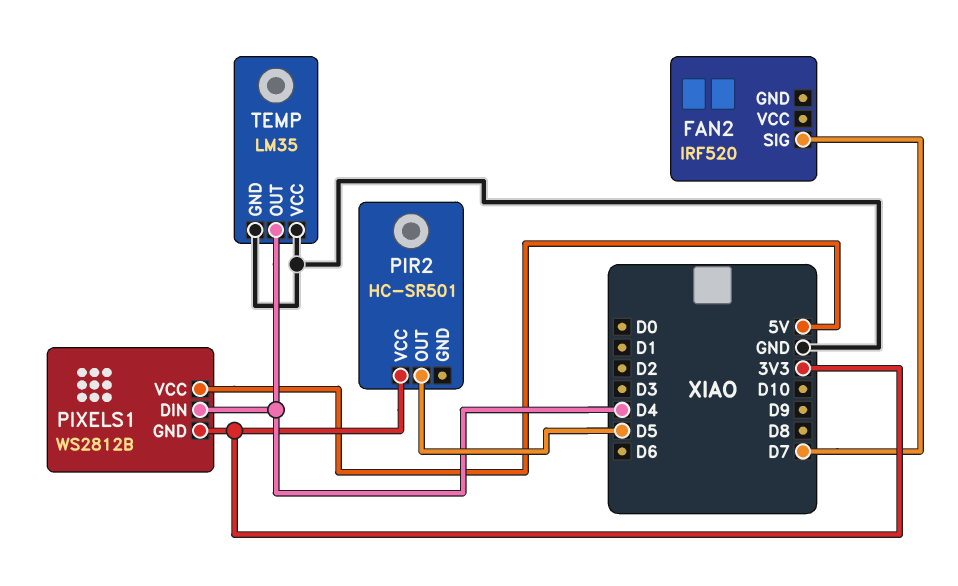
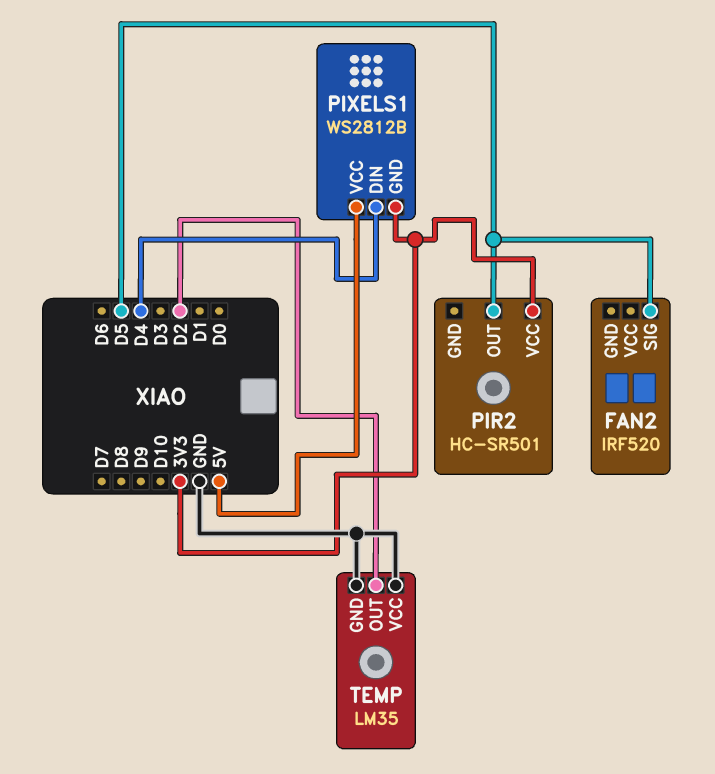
FAN2 pin SIG: D7 -> D5
TEMP pin OUT: D4 -> D2

